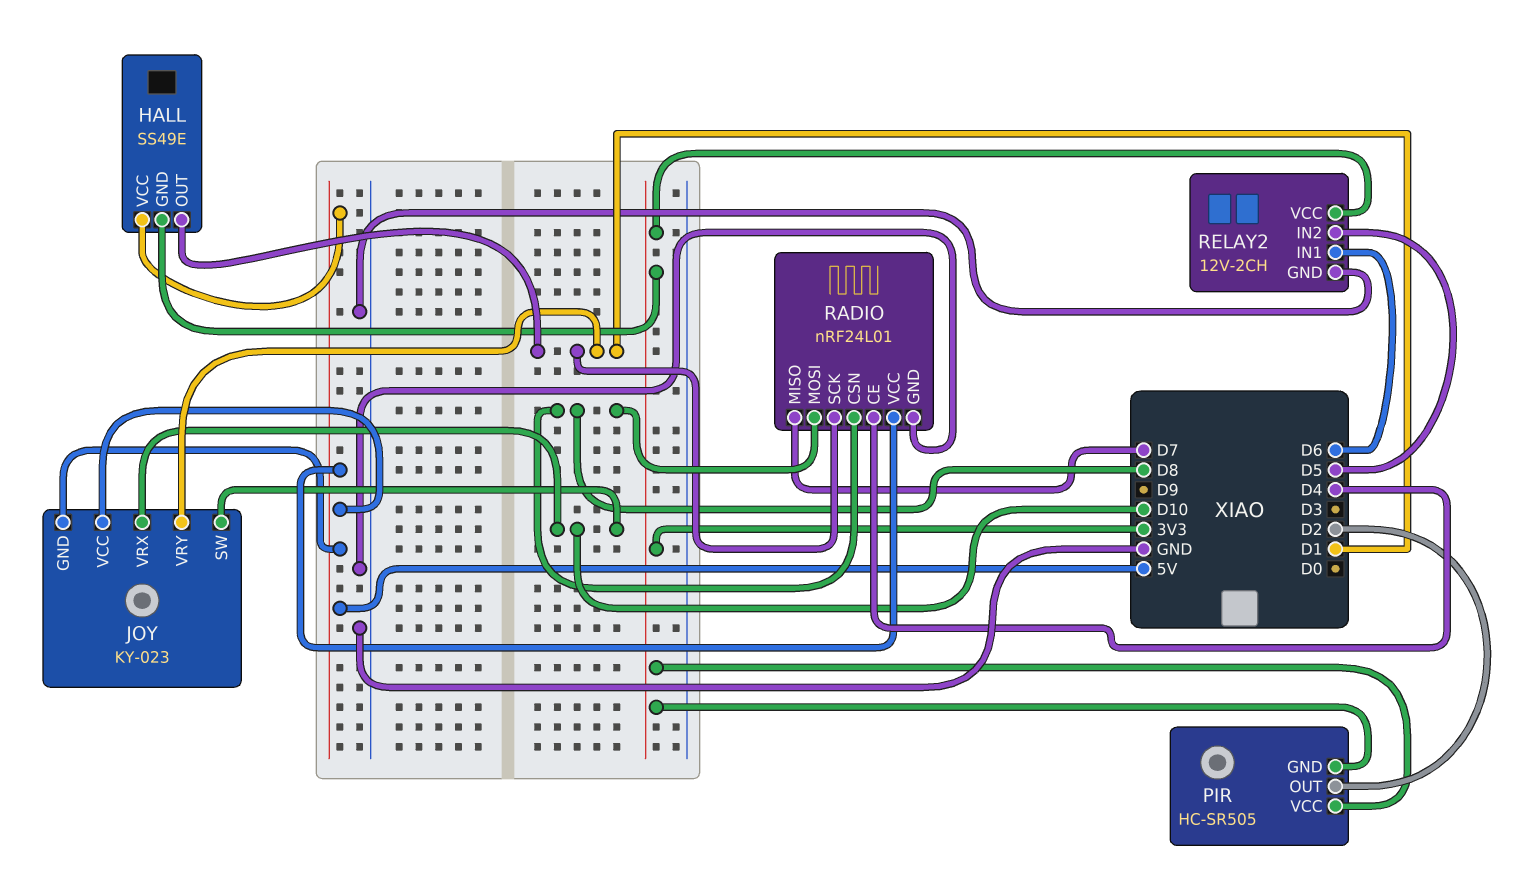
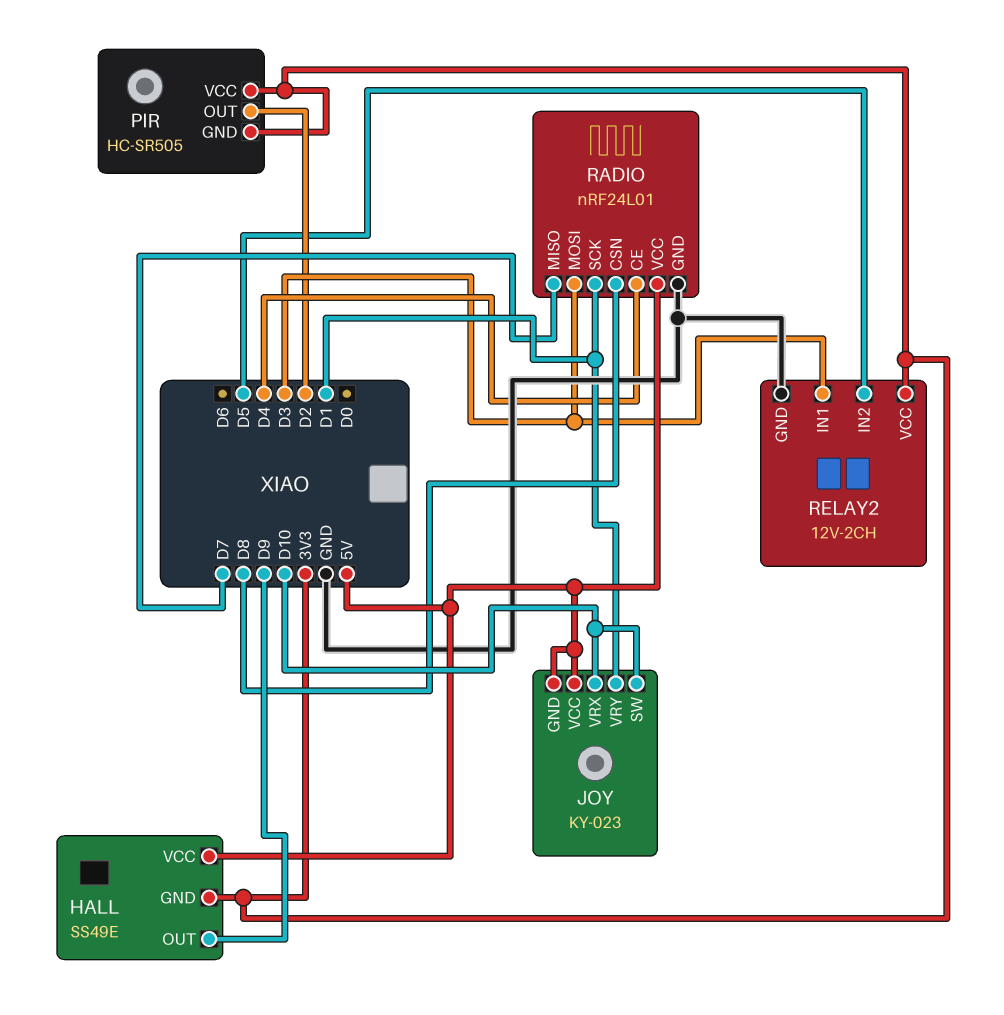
HALL pin OUT: D1 -> D9
RADIO pin MOSI: D8 -> D3
RELAY2 pin IN1: D6 -> D3

